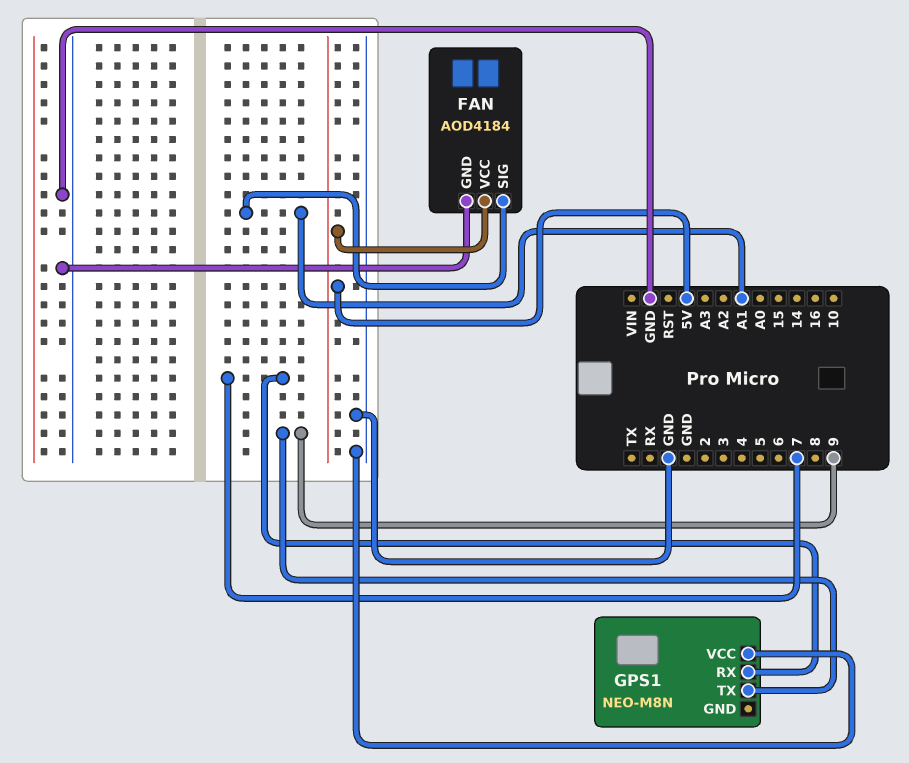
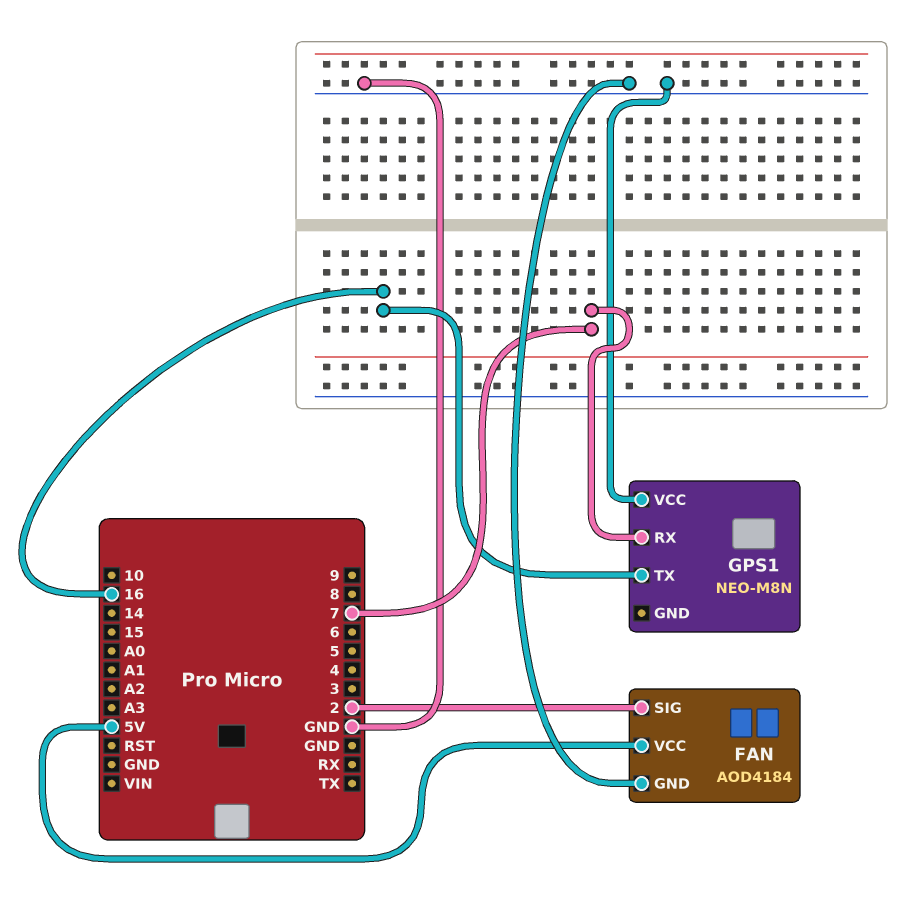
FAN pin SIG: A1 -> 2
GPS1 pin TX: 9 -> 16

